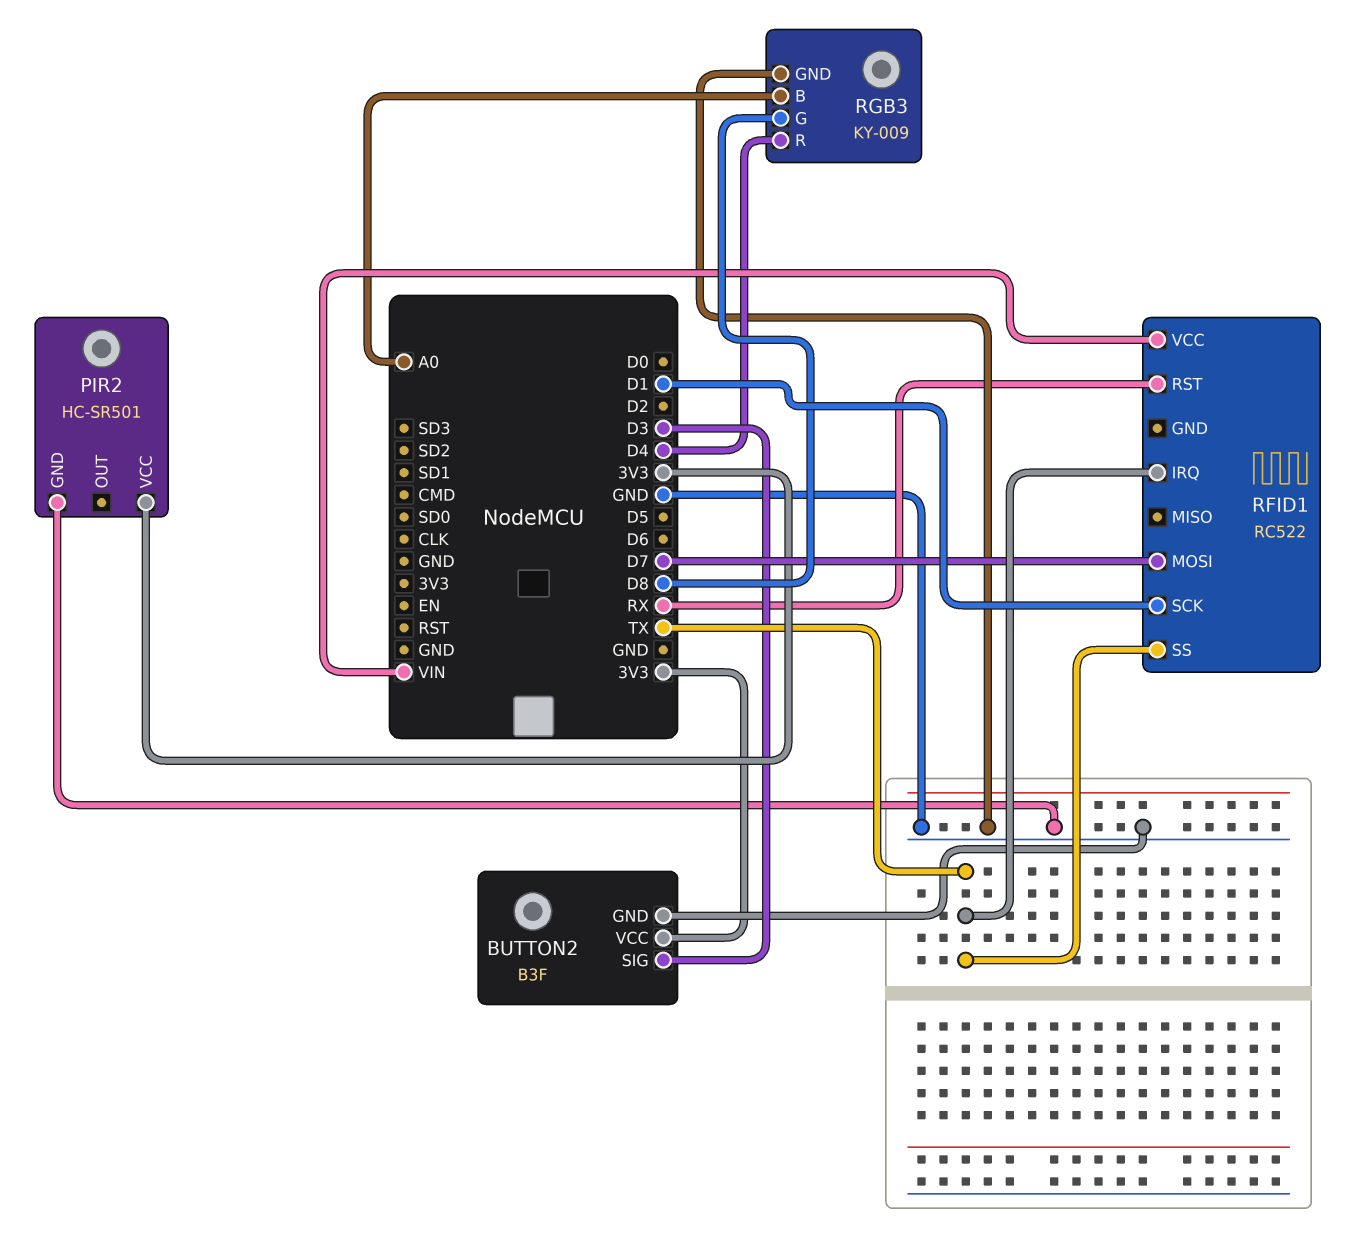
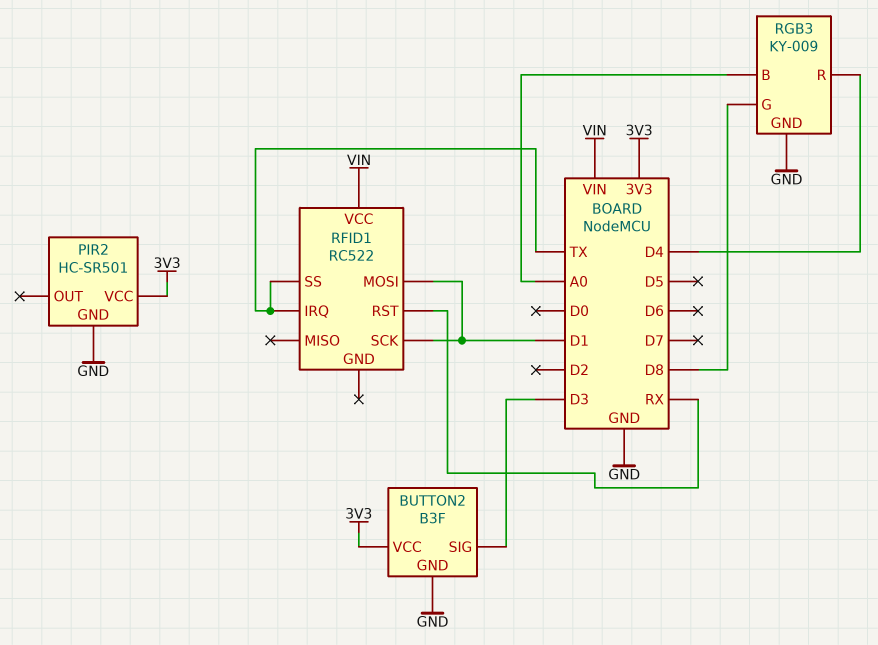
RFID1 pin MOSI: D7 -> D1

